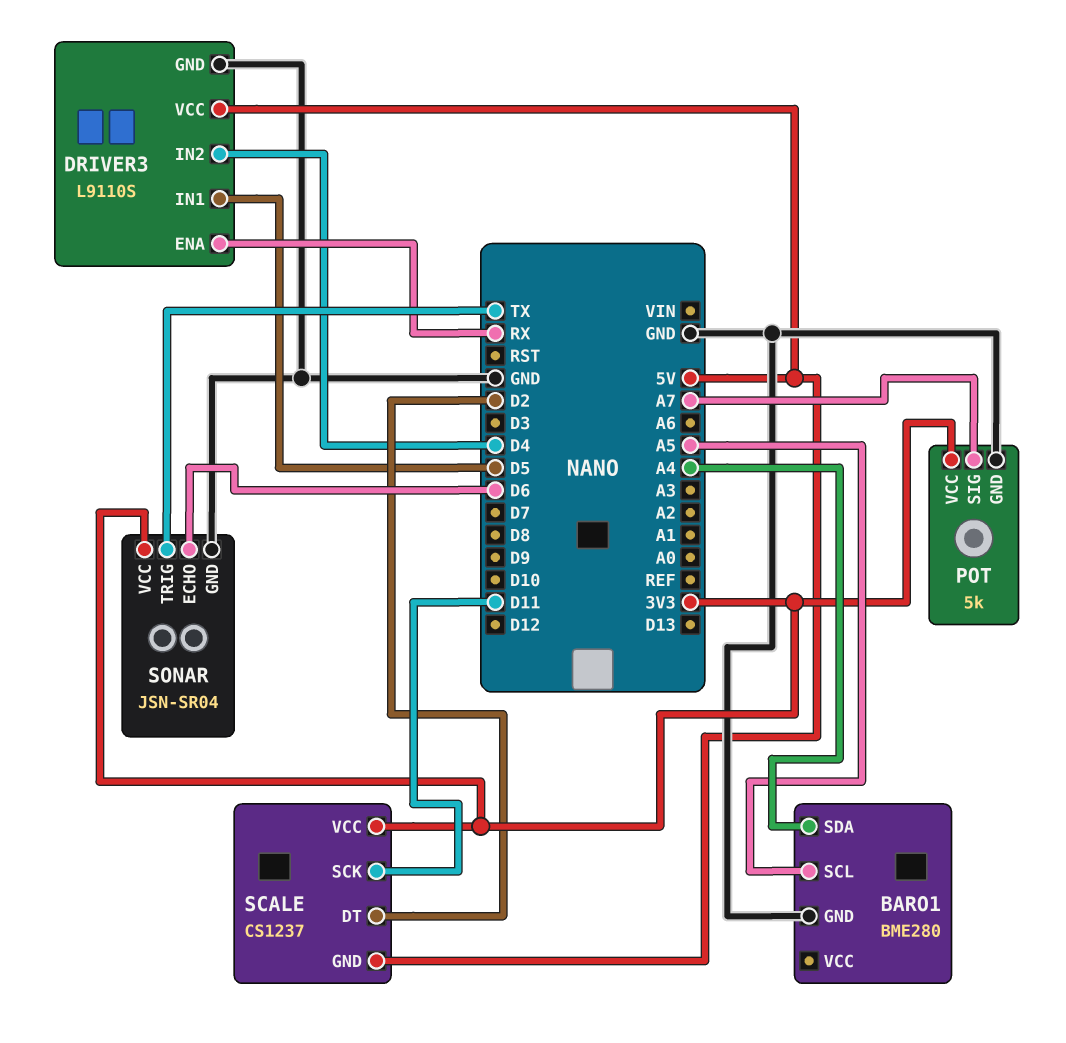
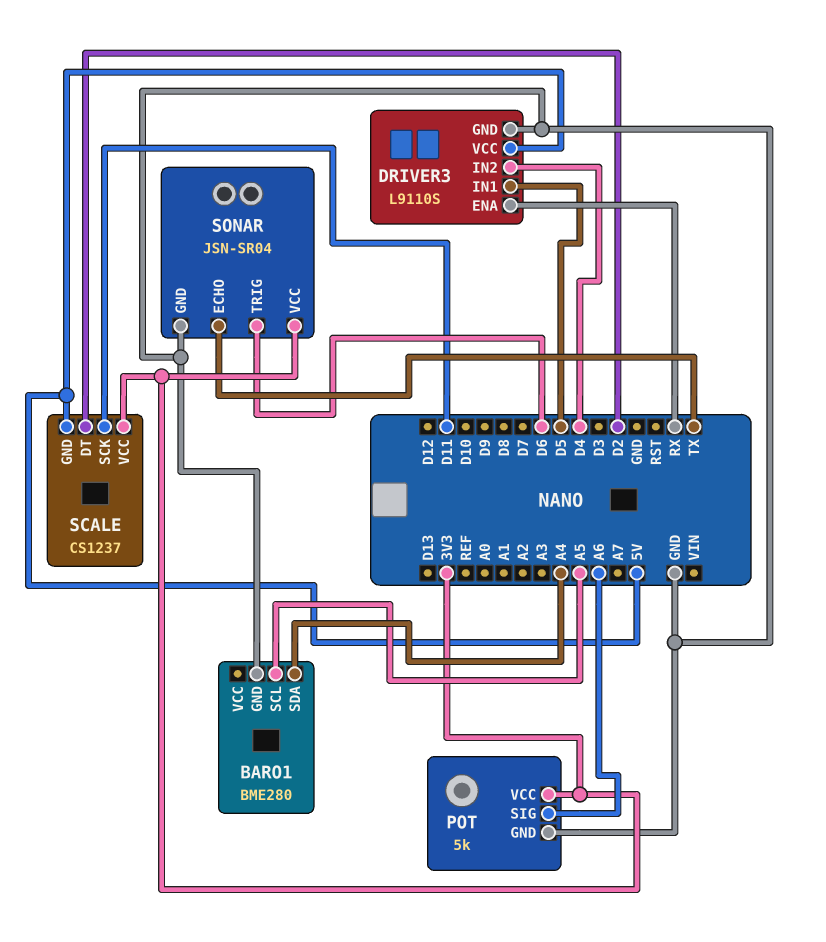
POT pin SIG: A7 -> A6
SONAR pin ECHO: D6 -> TX
SONAR pin TRIG: TX -> D6

